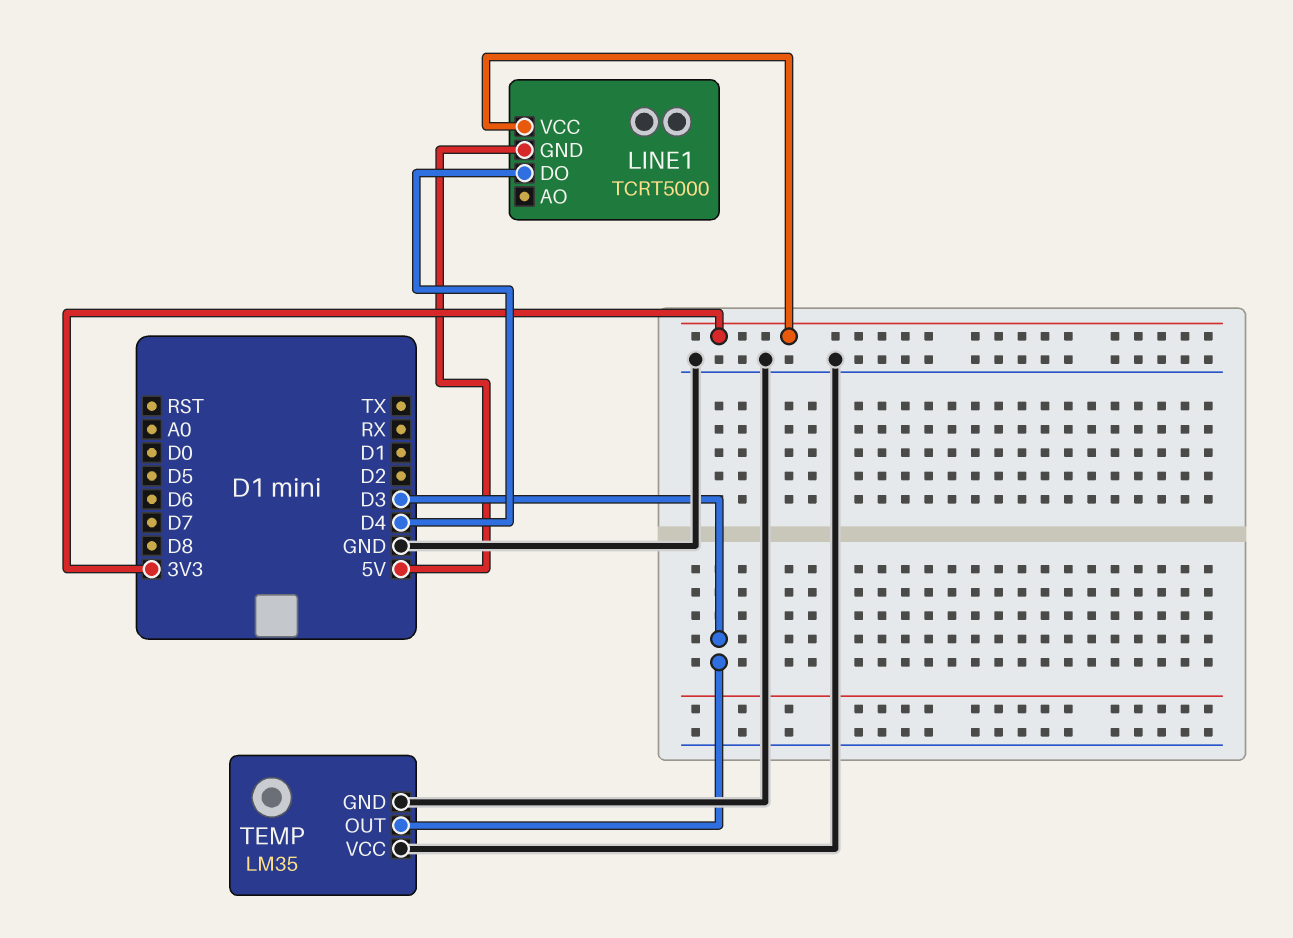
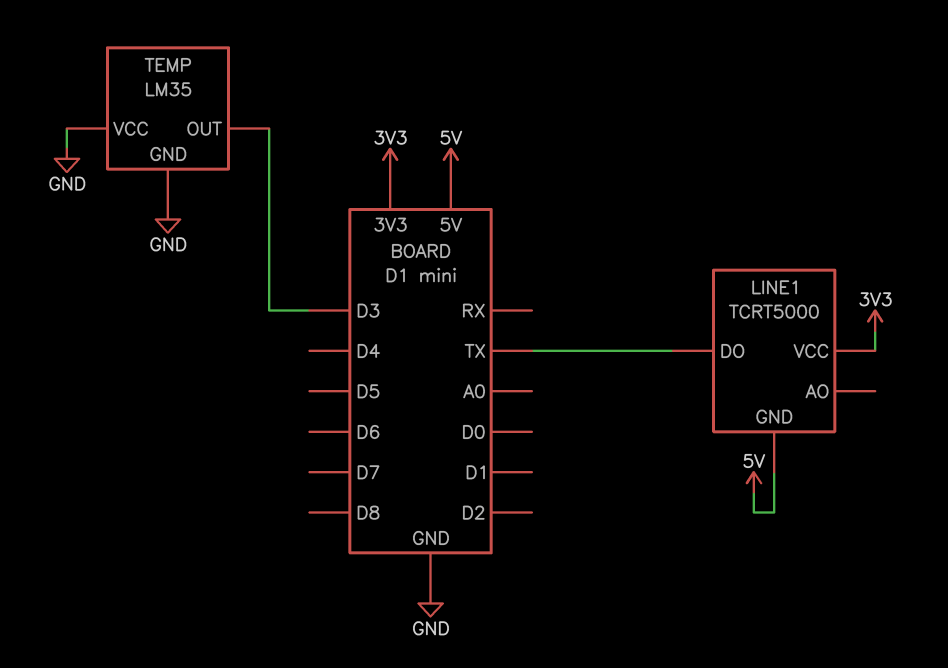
LINE1 pin DO: D4 -> TX

